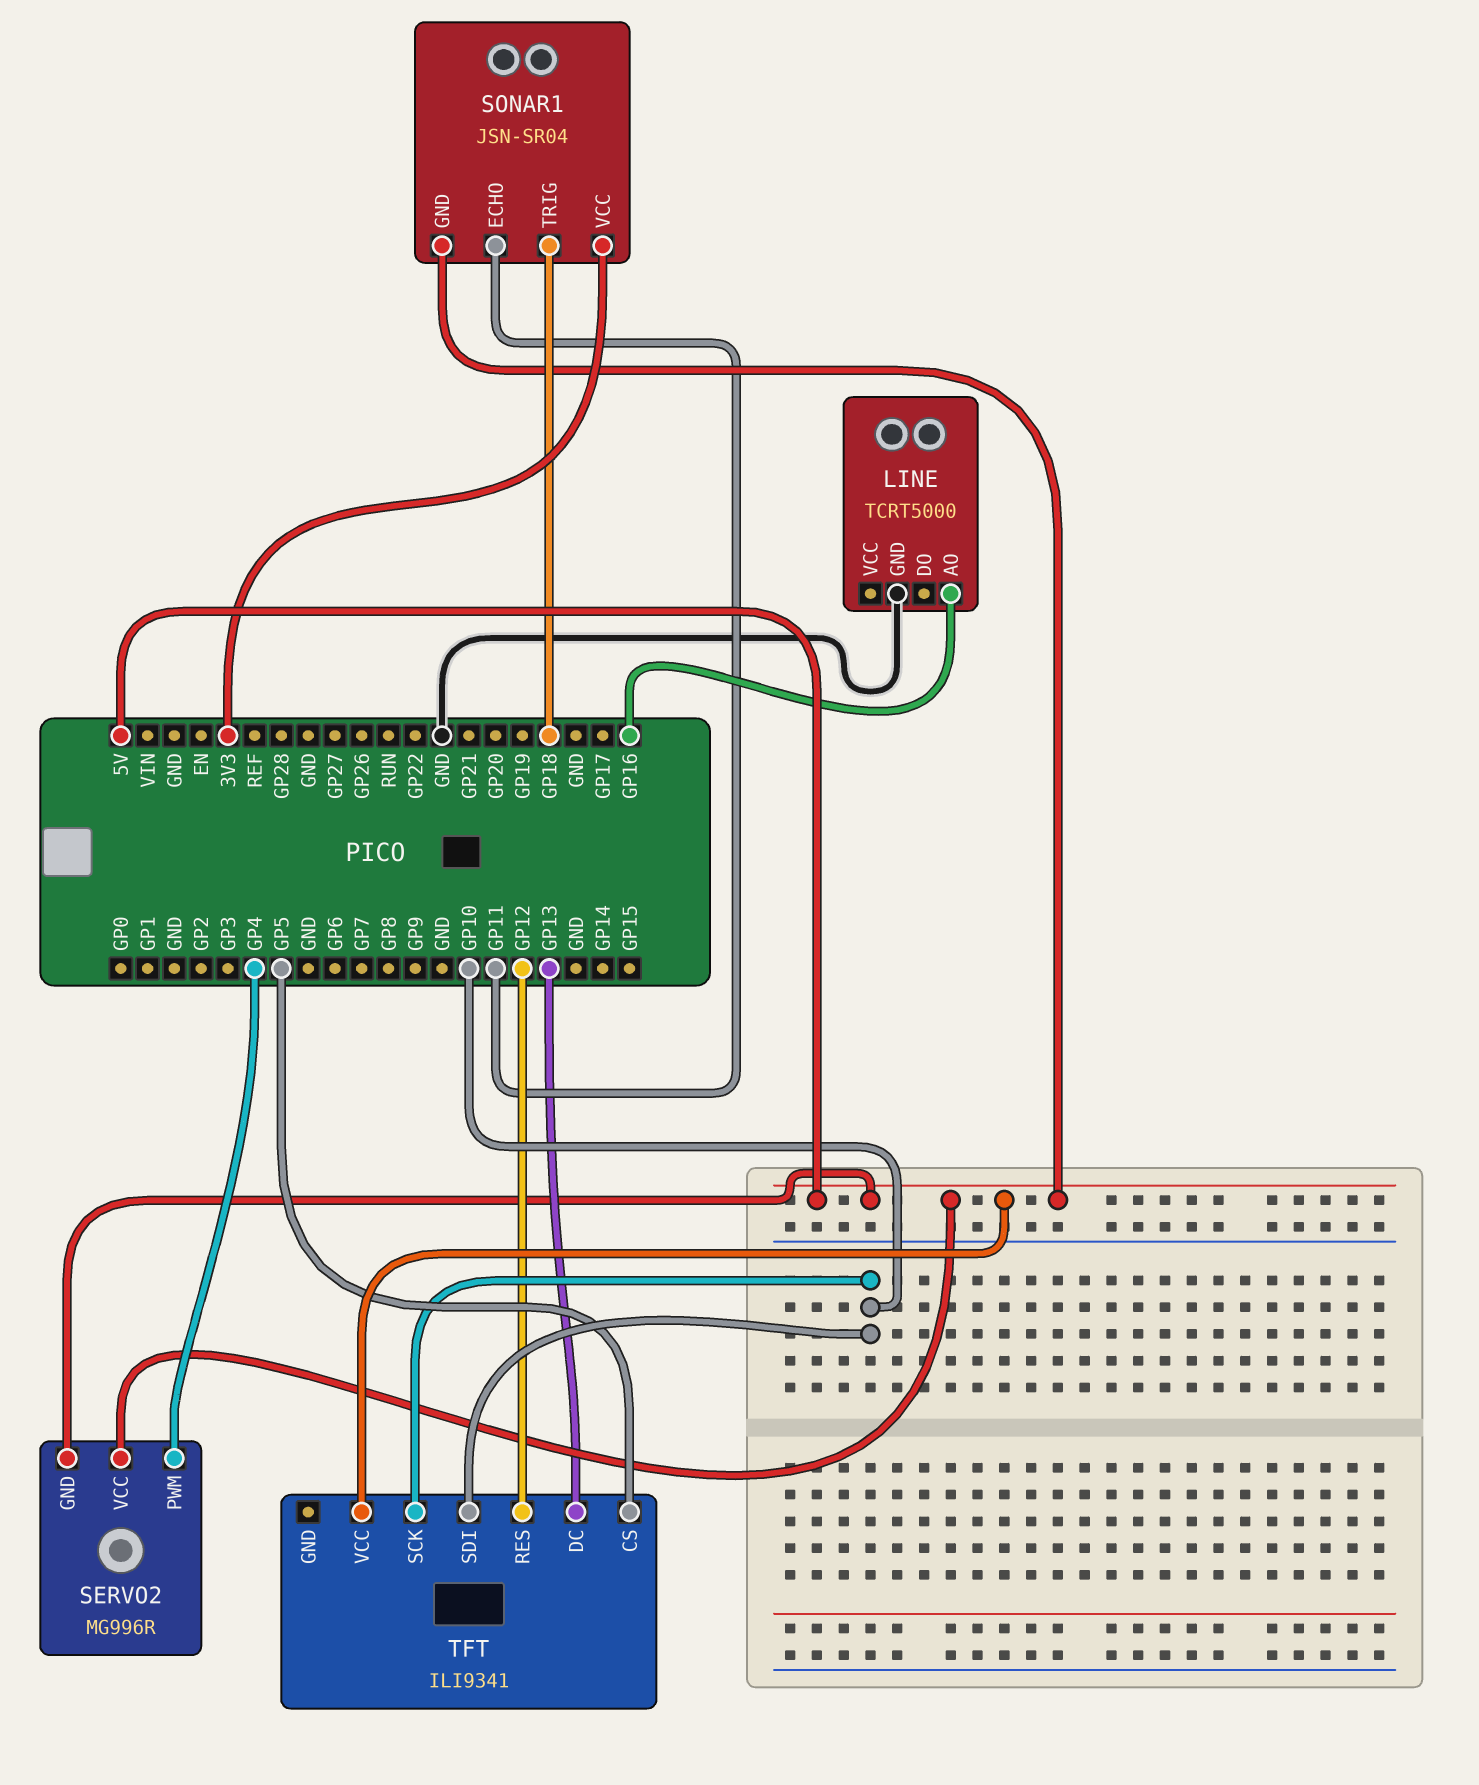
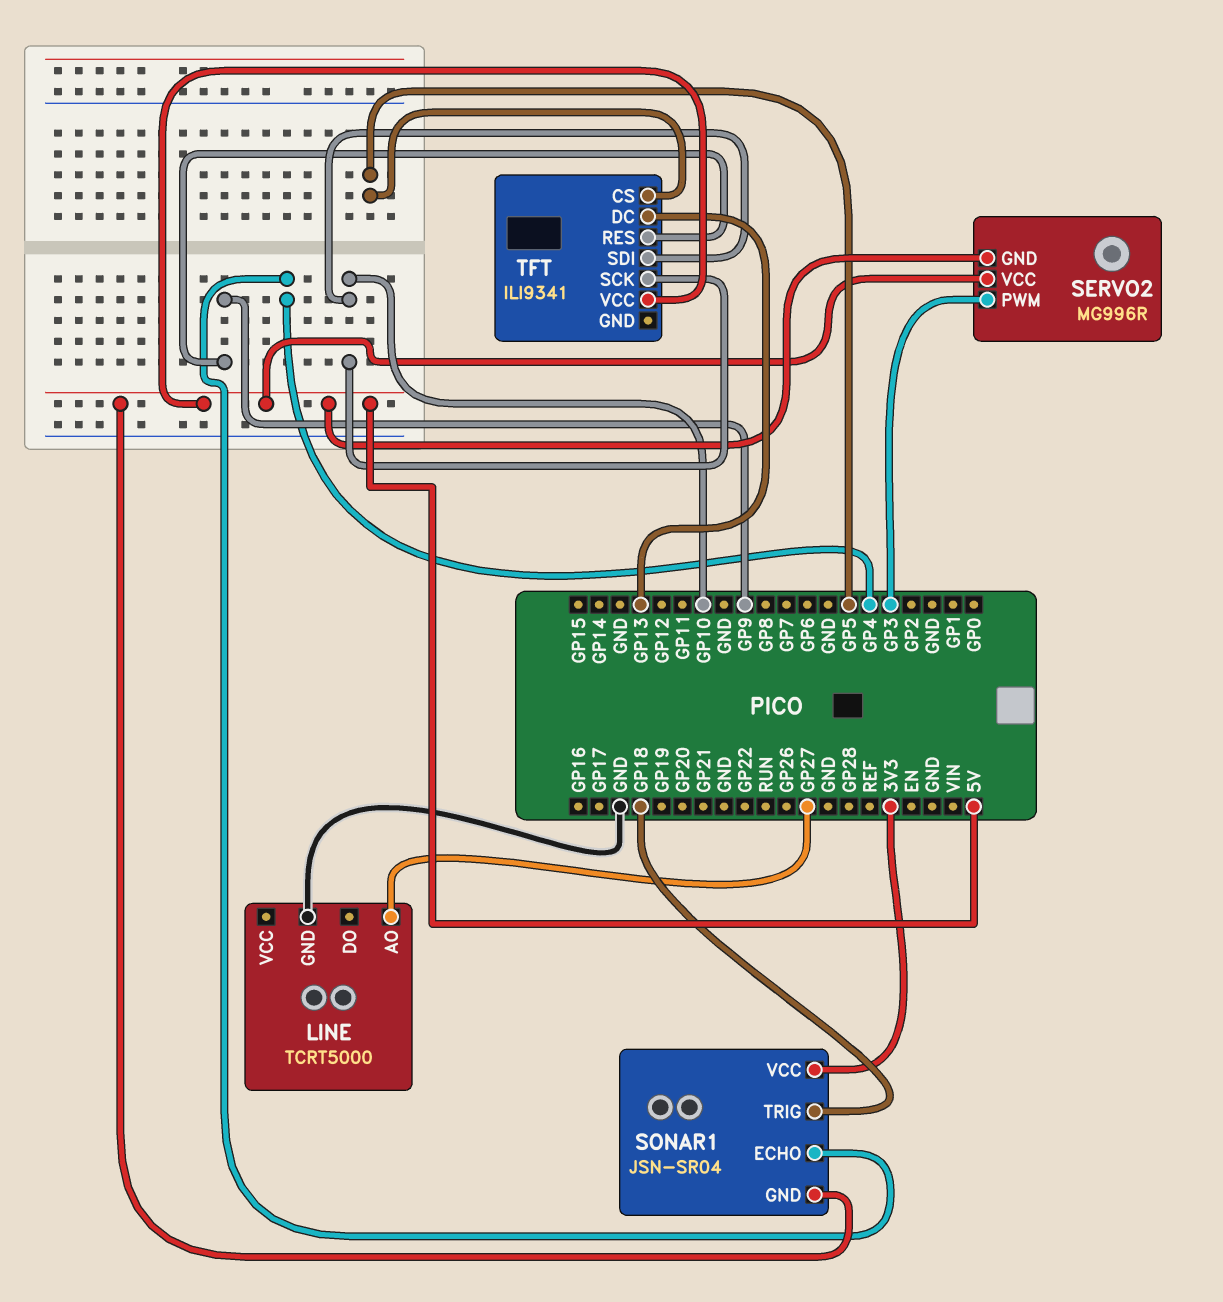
LINE pin AO: GP16 -> GP27
SERVO2 pin PWM: GP4 -> GP3
SONAR1 pin ECHO: GP11 -> GP4
TFT pin RES: GP12 -> GP9

